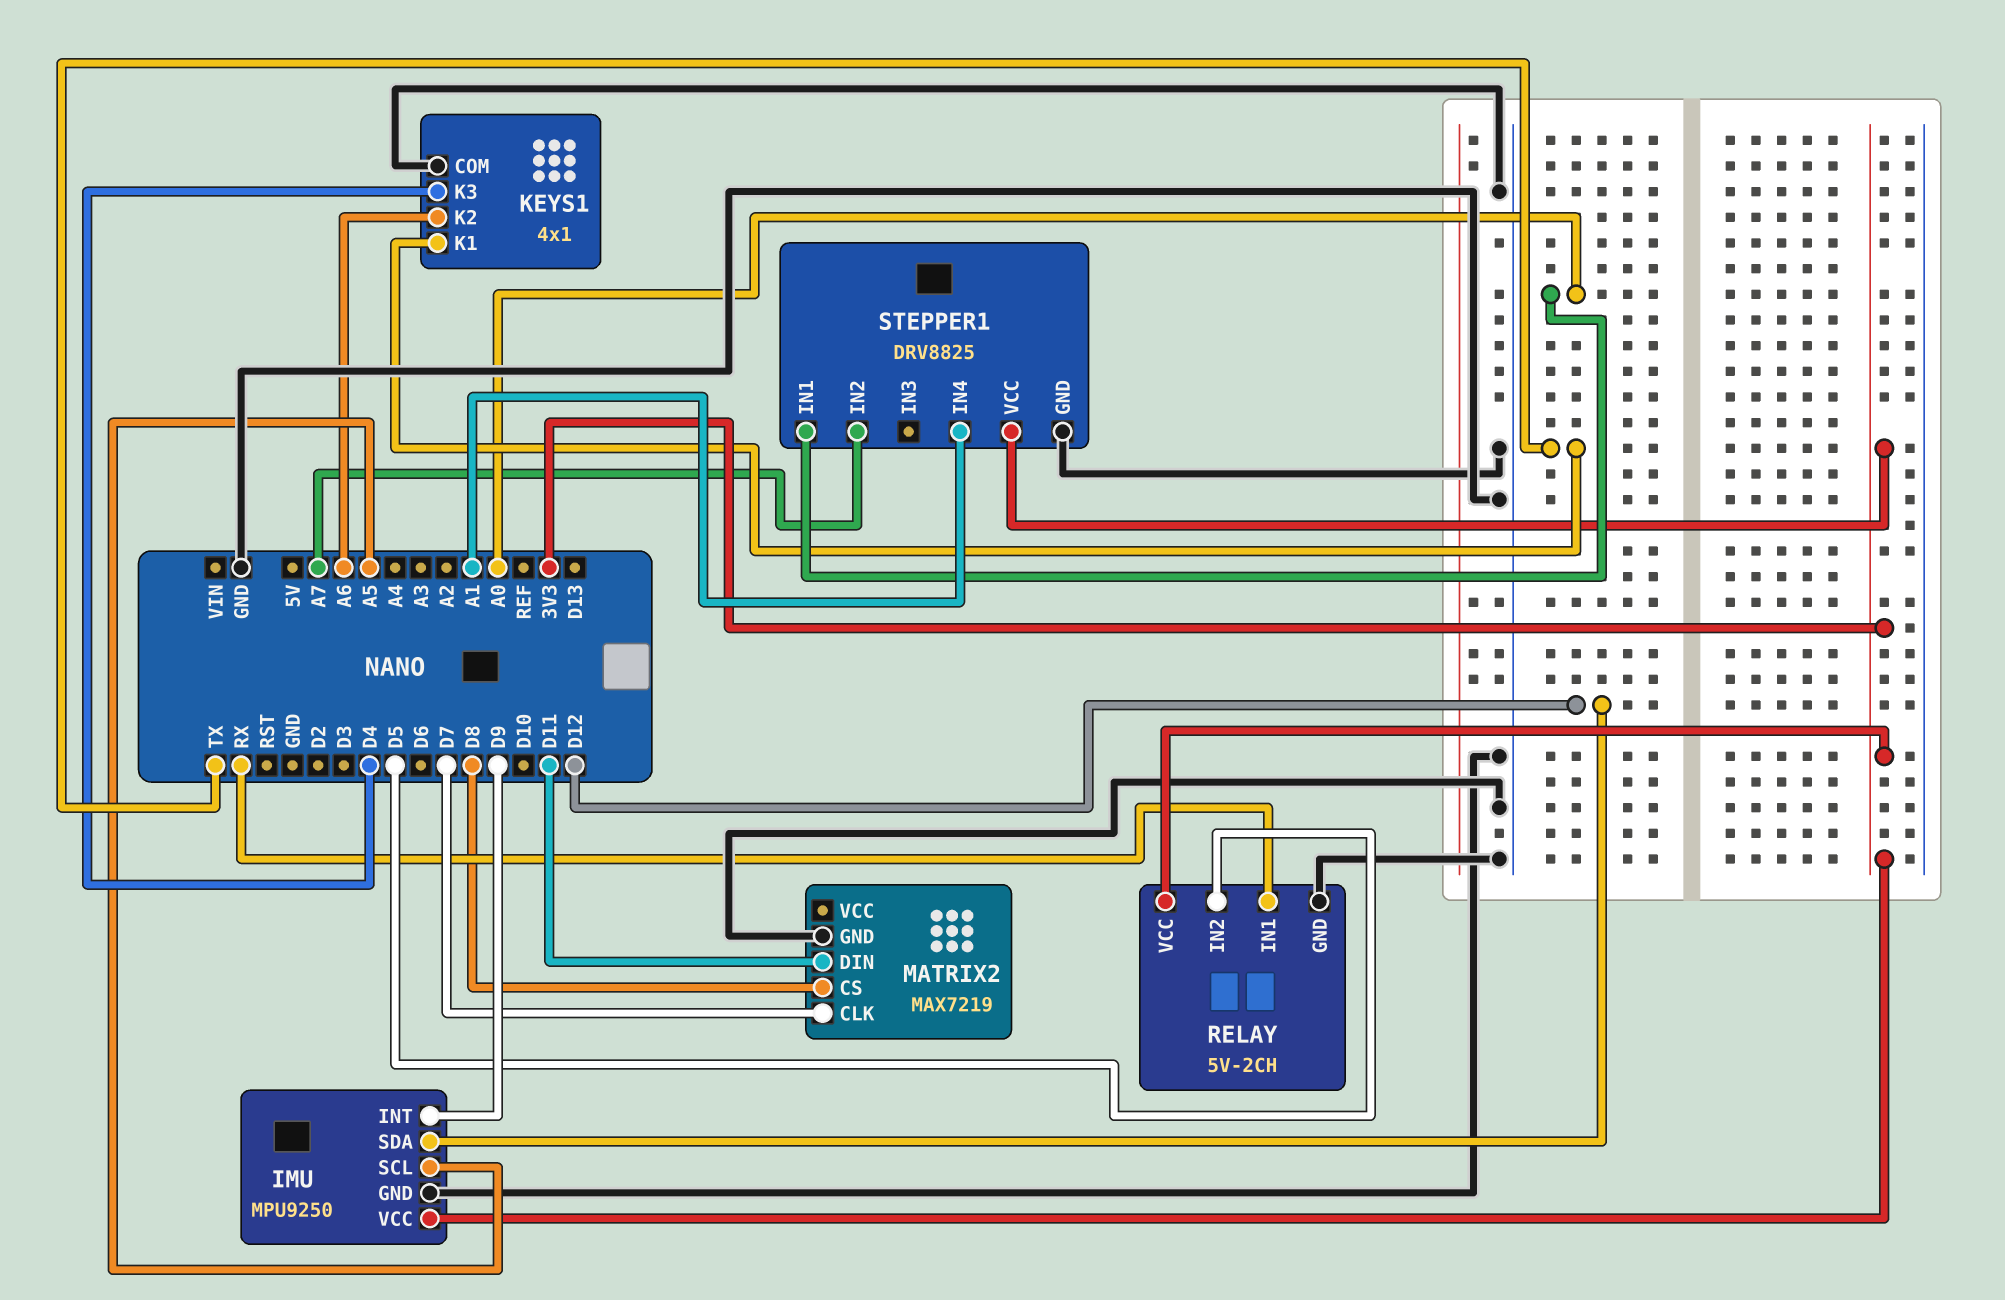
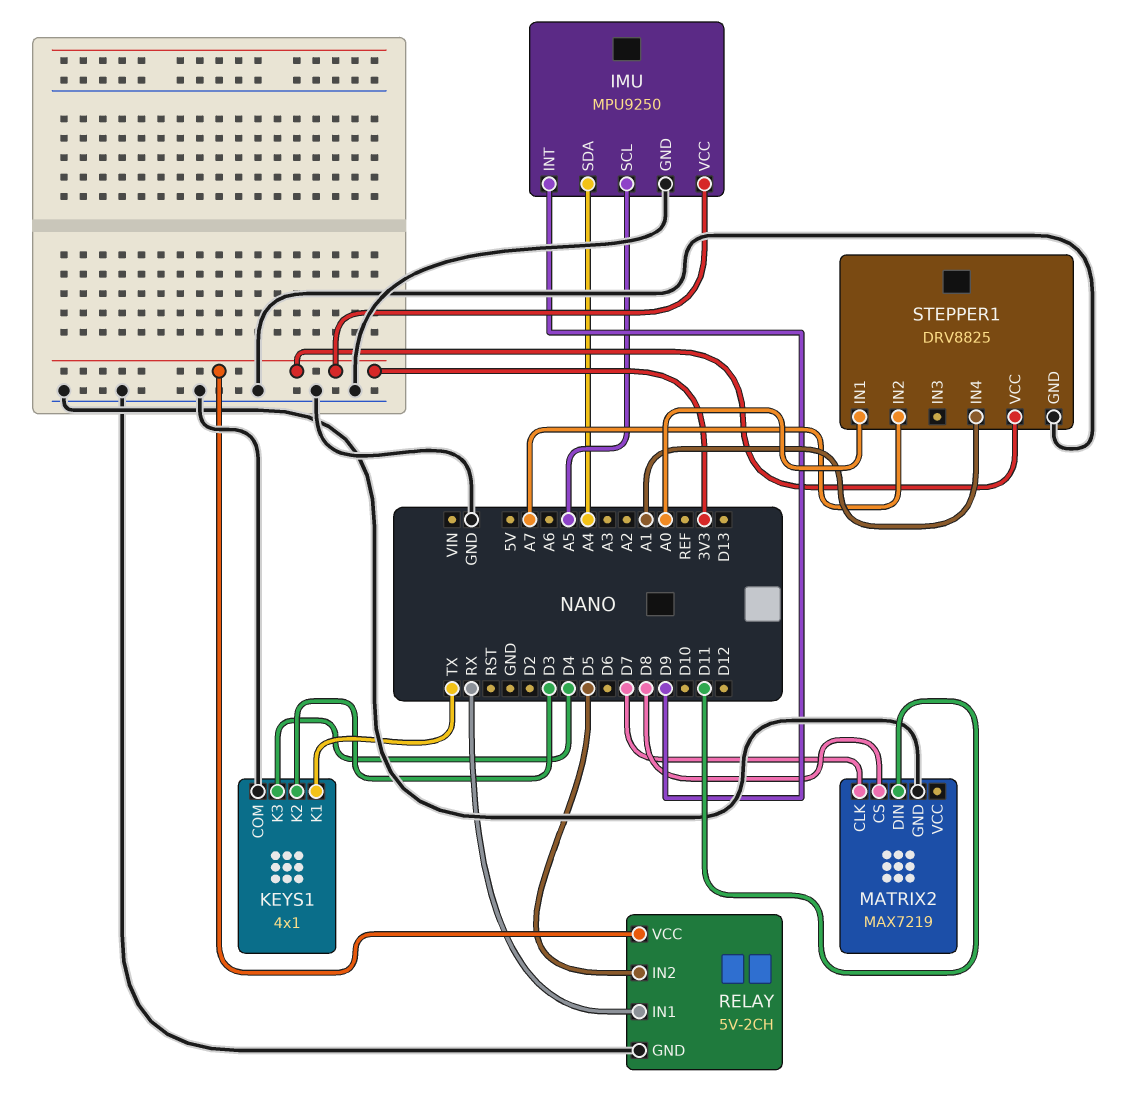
IMU pin SDA: D12 -> A4
KEYS1 pin K2: A6 -> D3

